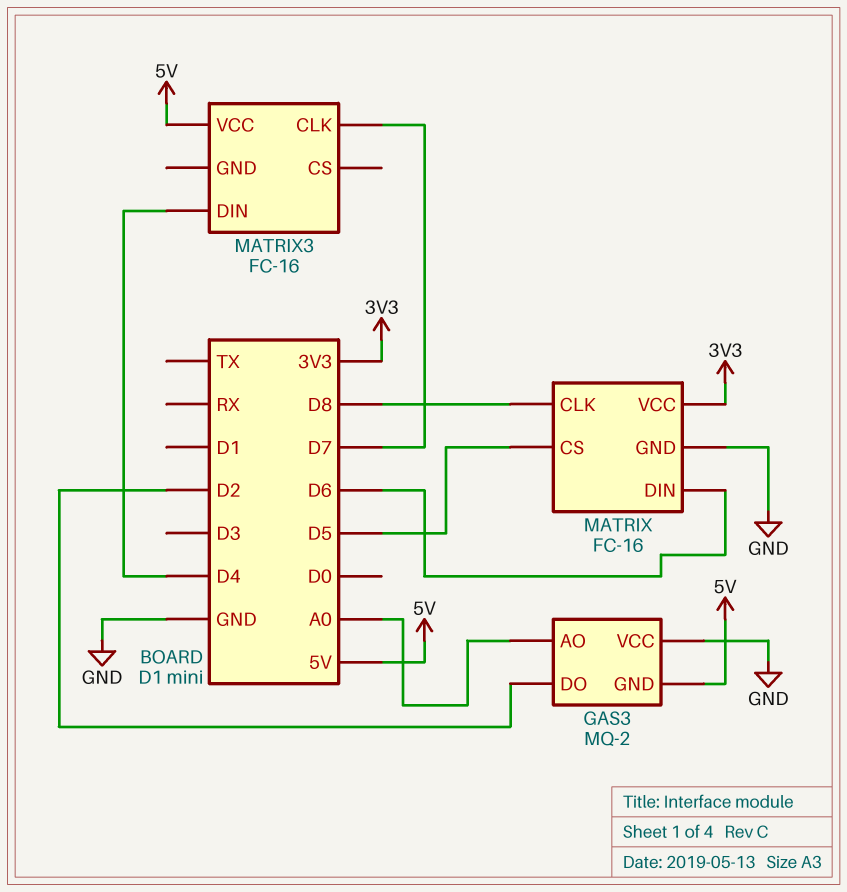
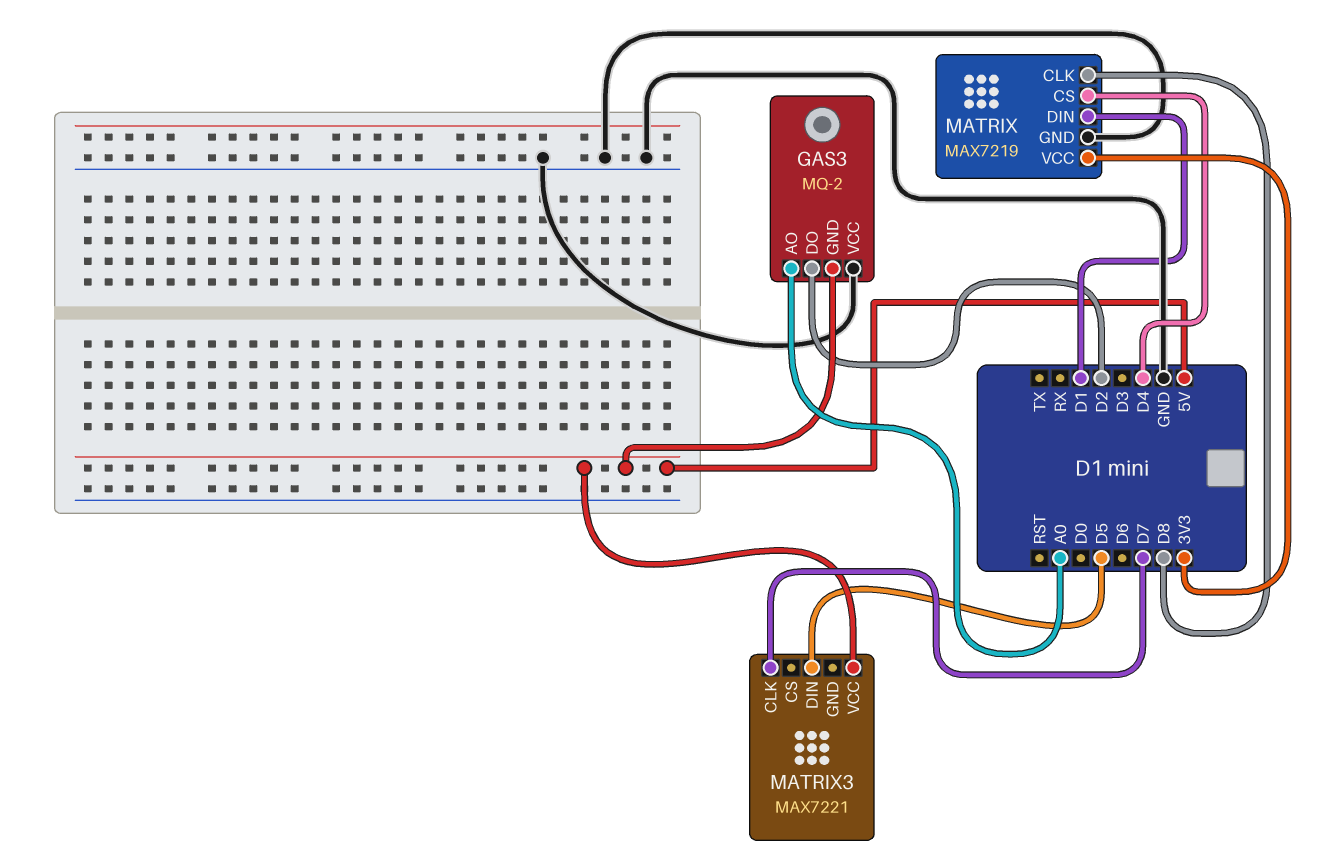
MATRIX: FC-16 -> MAX7219
MATRIX pin CS: D5 -> D4
MATRIX pin DIN: D6 -> D1
MATRIX3: FC-16 -> MAX7221
MATRIX3 pin DIN: D4 -> D5

